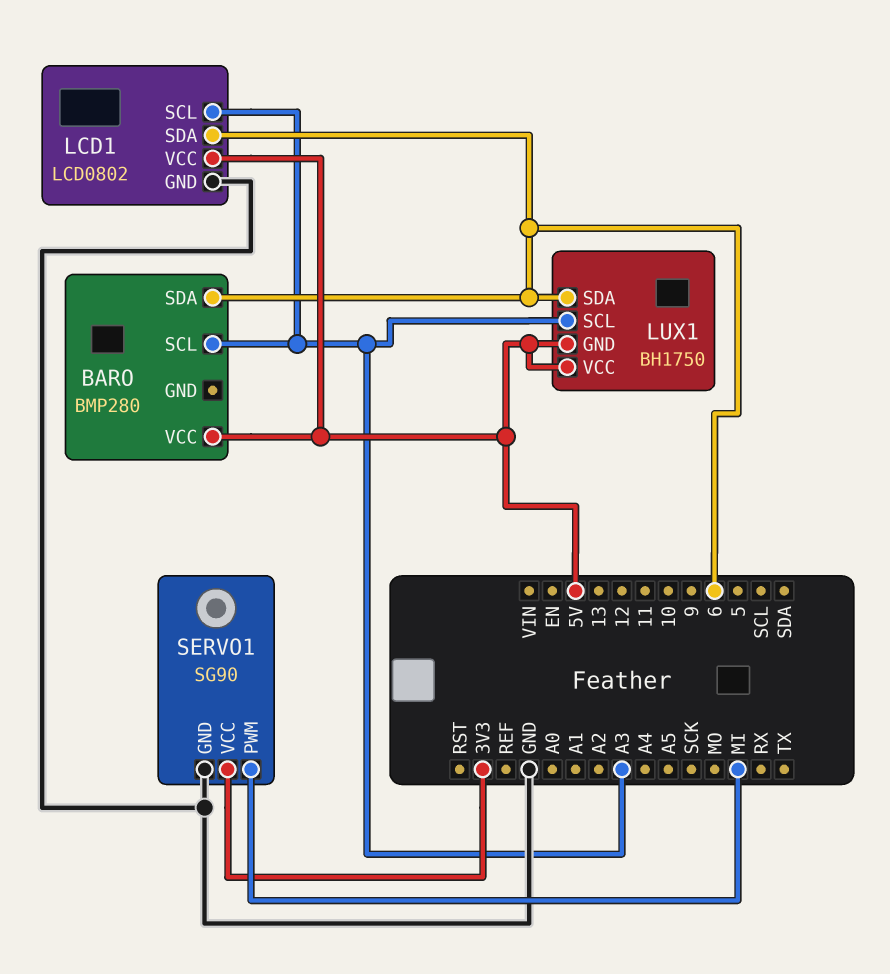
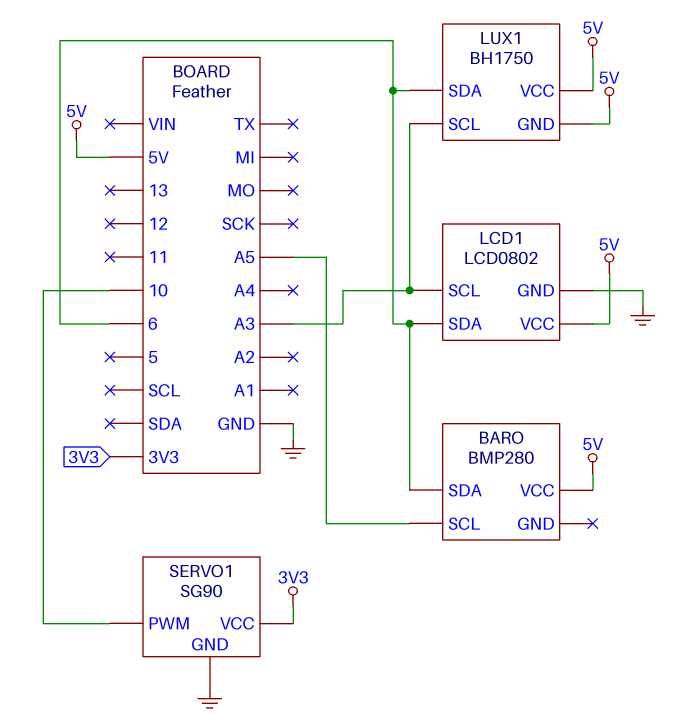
BARO pin SCL: A3 -> A5
SERVO1 pin PWM: MI -> 10

